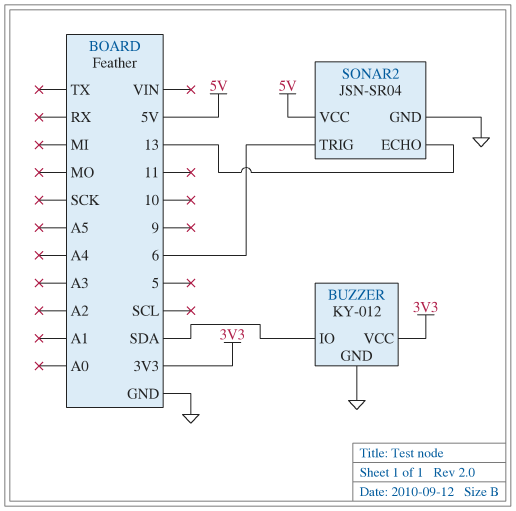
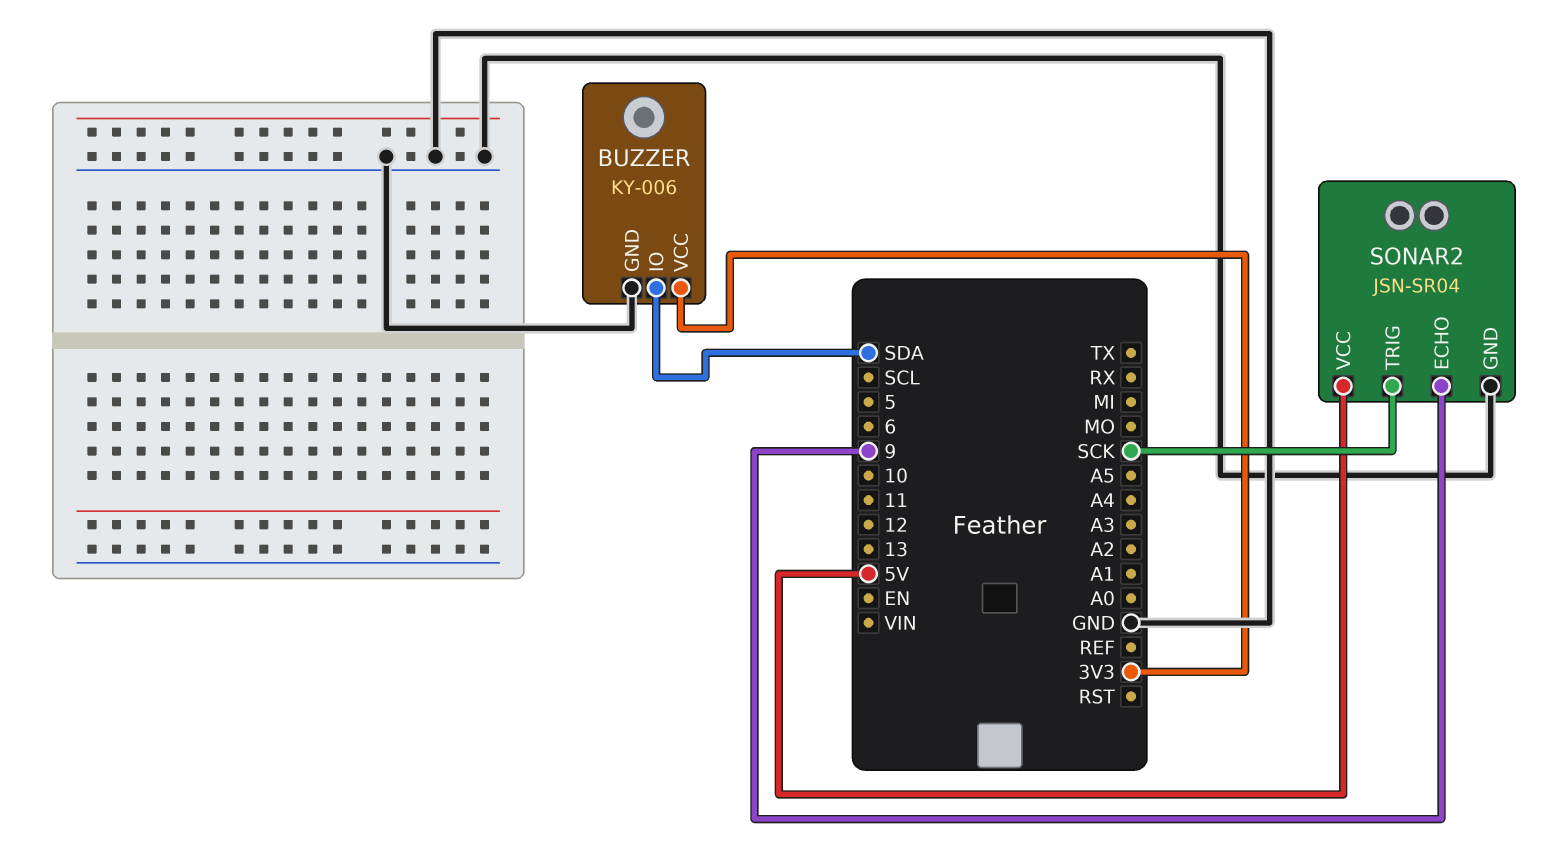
BUZZER: KY-012 -> KY-006
SONAR2 pin ECHO: 13 -> 9
SONAR2 pin TRIG: 6 -> SCK

